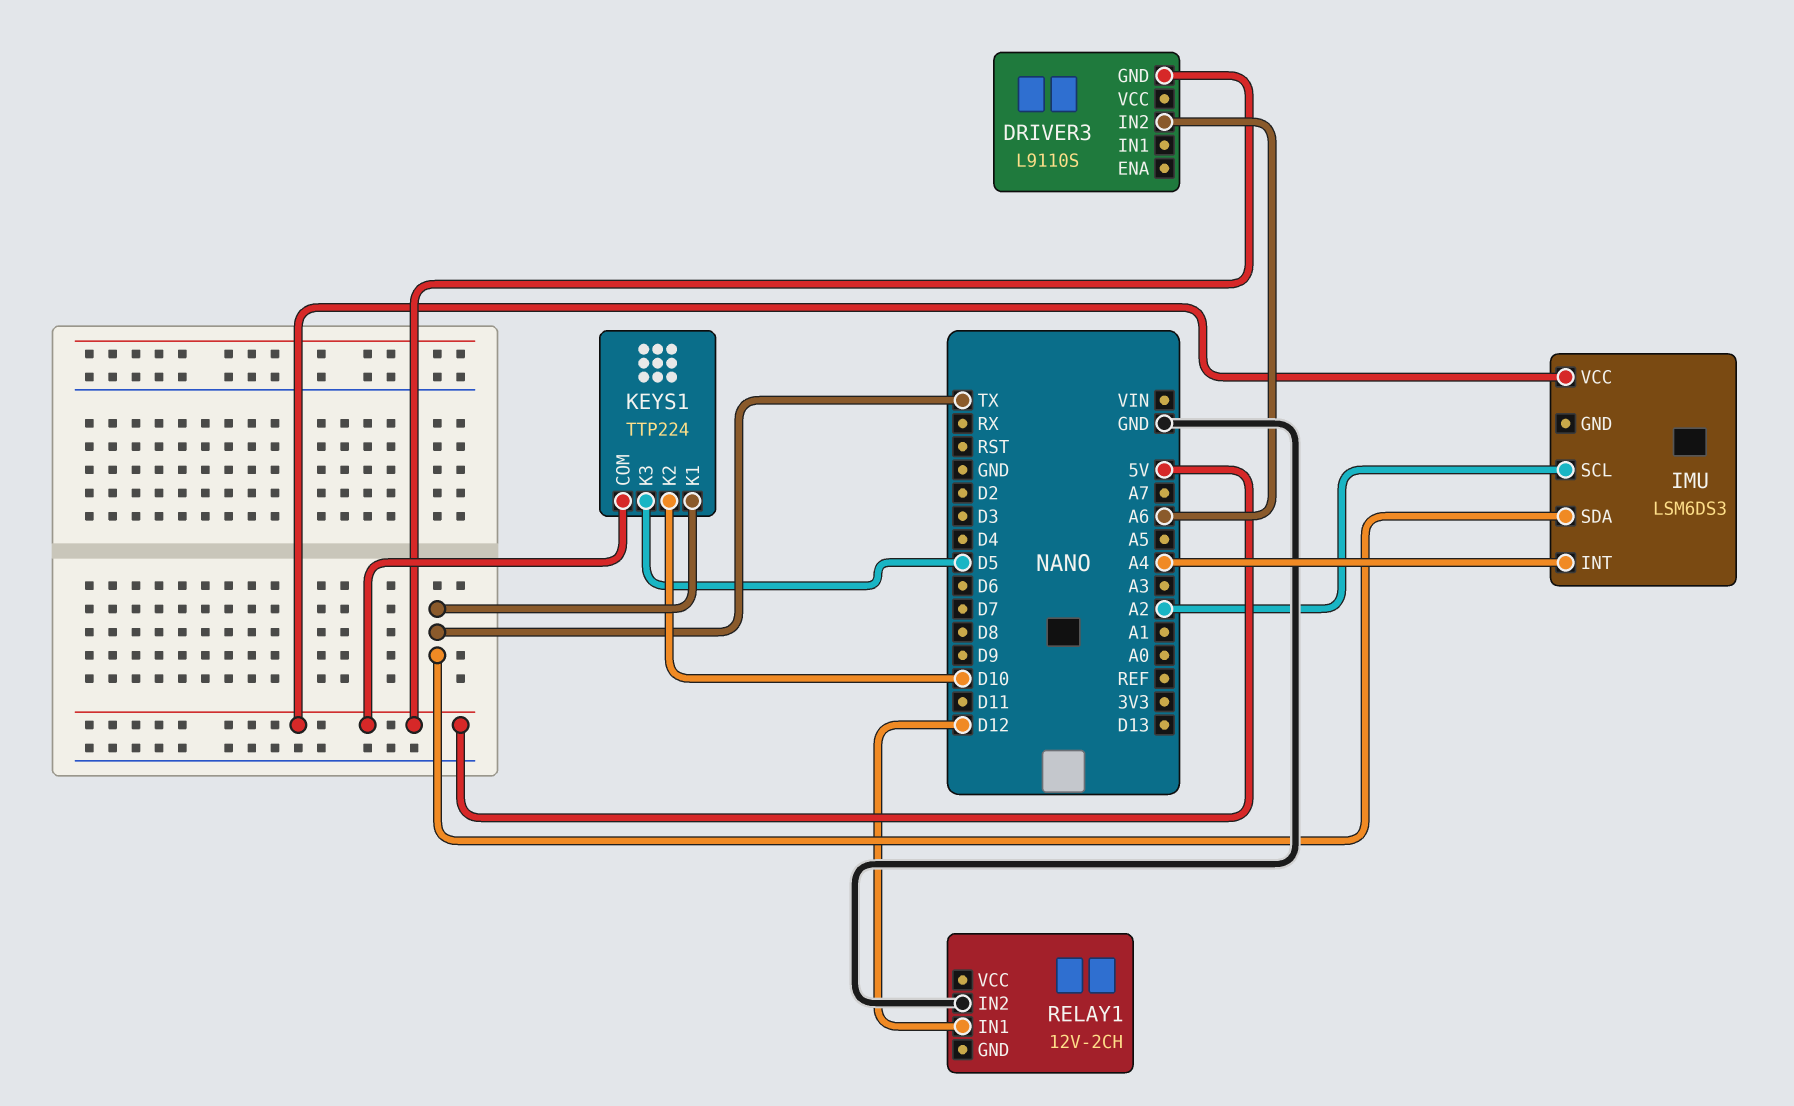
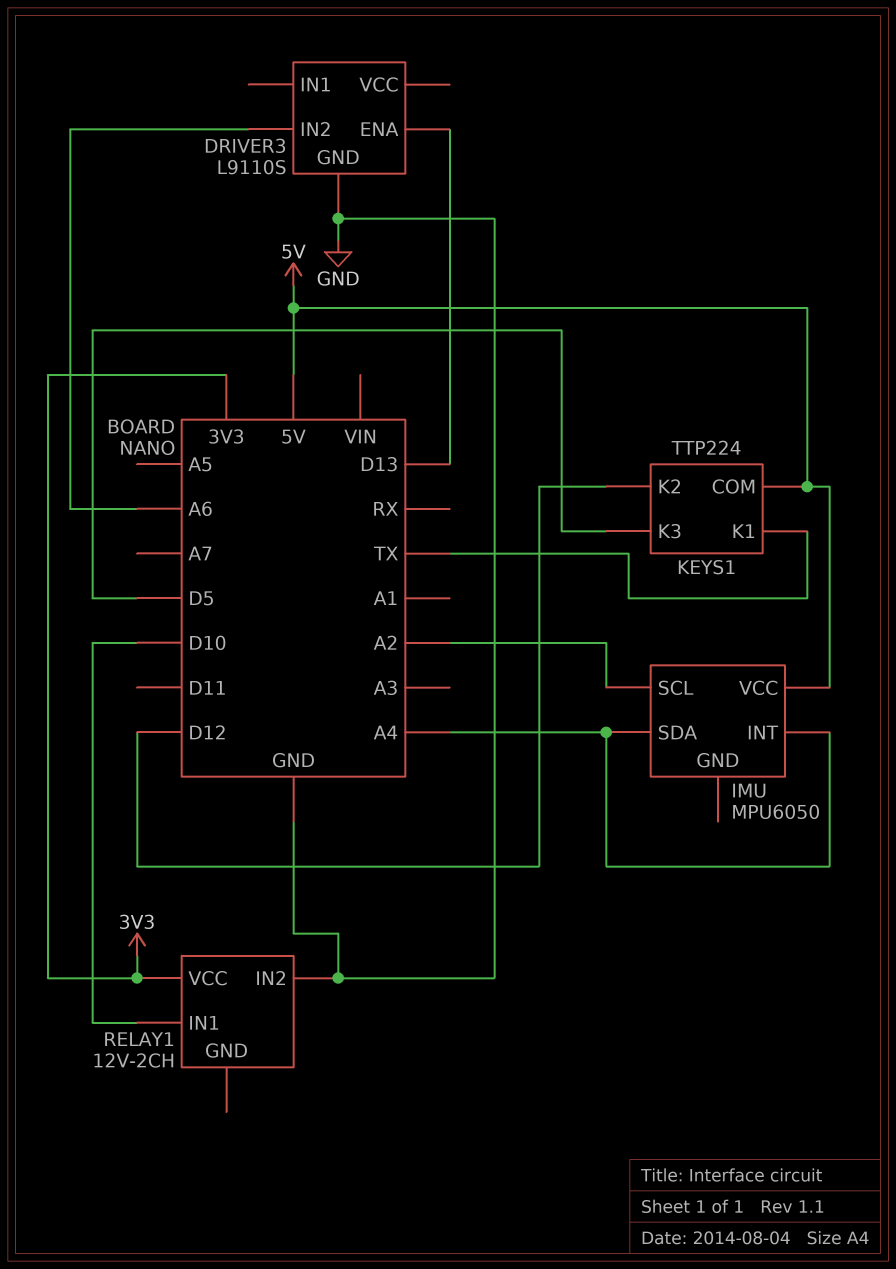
DRIVER3 pin ENA: none -> D13
DRIVER3 pin GND: 5V -> GND
IMU: LSM6DS3 -> MPU6050
IMU pin SDA: TX -> A4
KEYS1 pin K2: D10 -> D12
RELAY1 pin IN1: D12 -> D10
RELAY1 pin VCC: none -> 3V3

